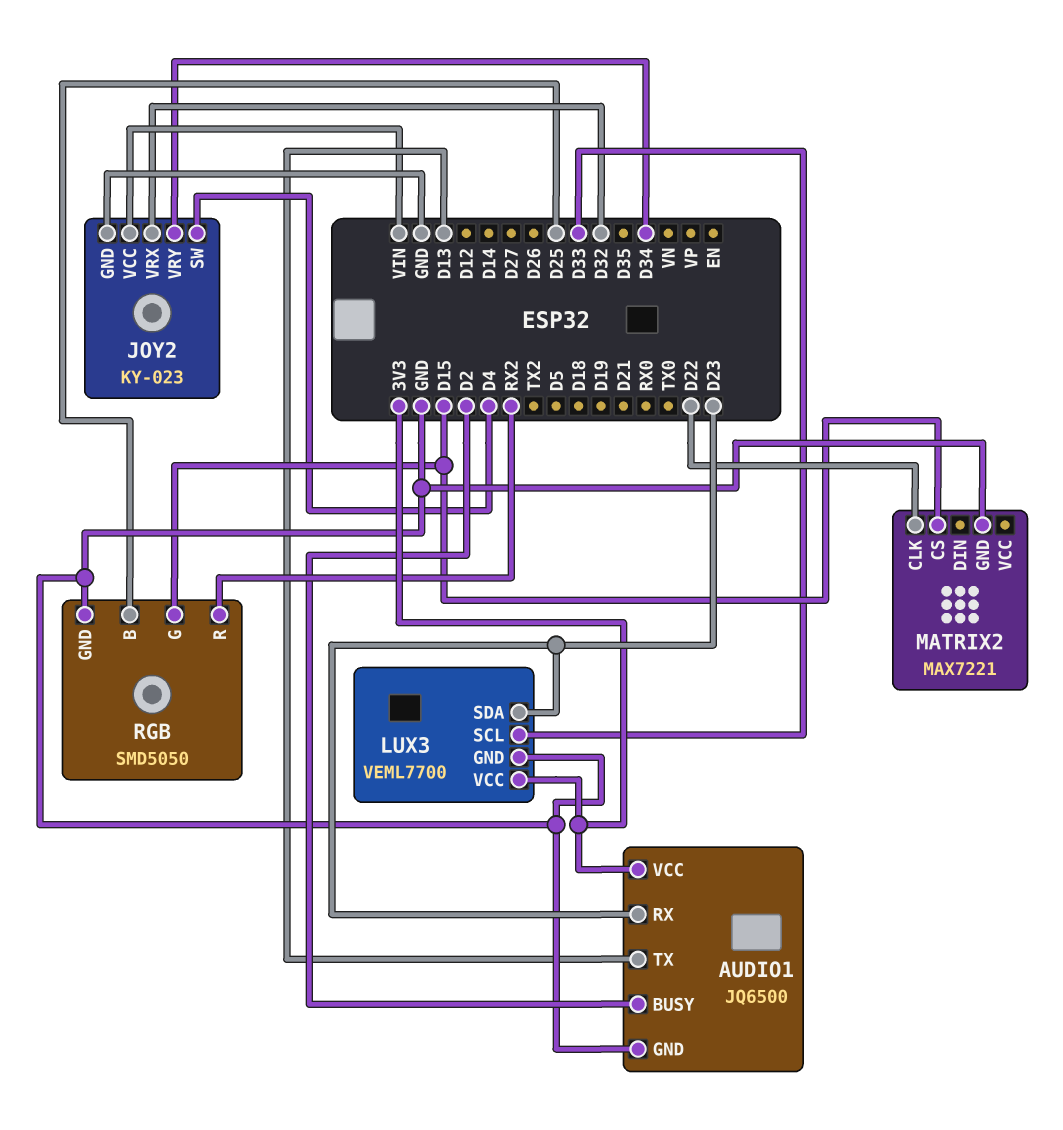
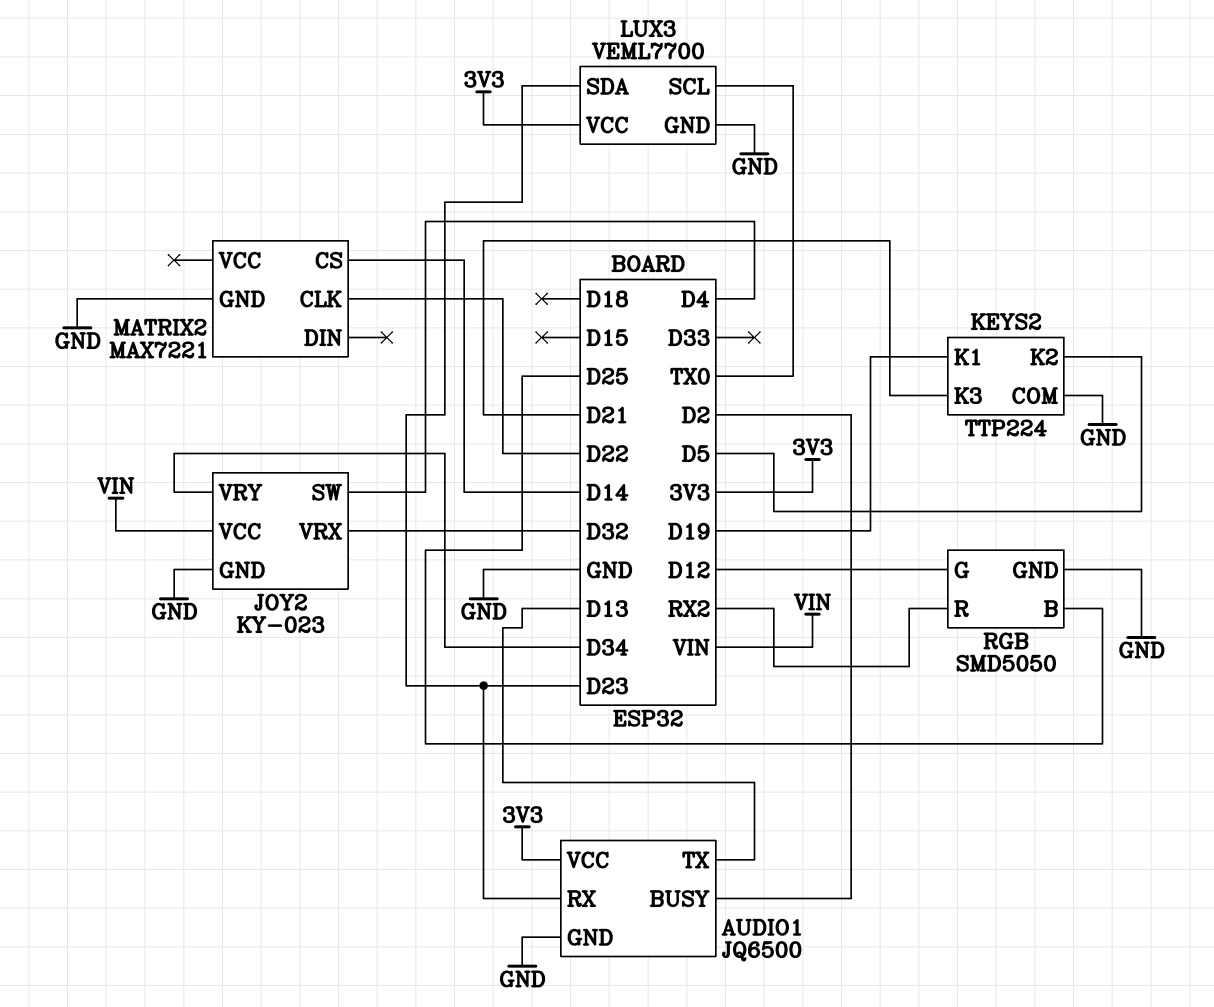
KEYS2: none -> TTP224
KEYS2 pin COM: none -> GND
KEYS2 pin K1: none -> D19
KEYS2 pin K2: none -> D5
KEYS2 pin K3: none -> D21
LUX3 pin SCL: D33 -> TX0
MATRIX2 pin CS: D15 -> D14
RGB pin G: D15 -> D12

